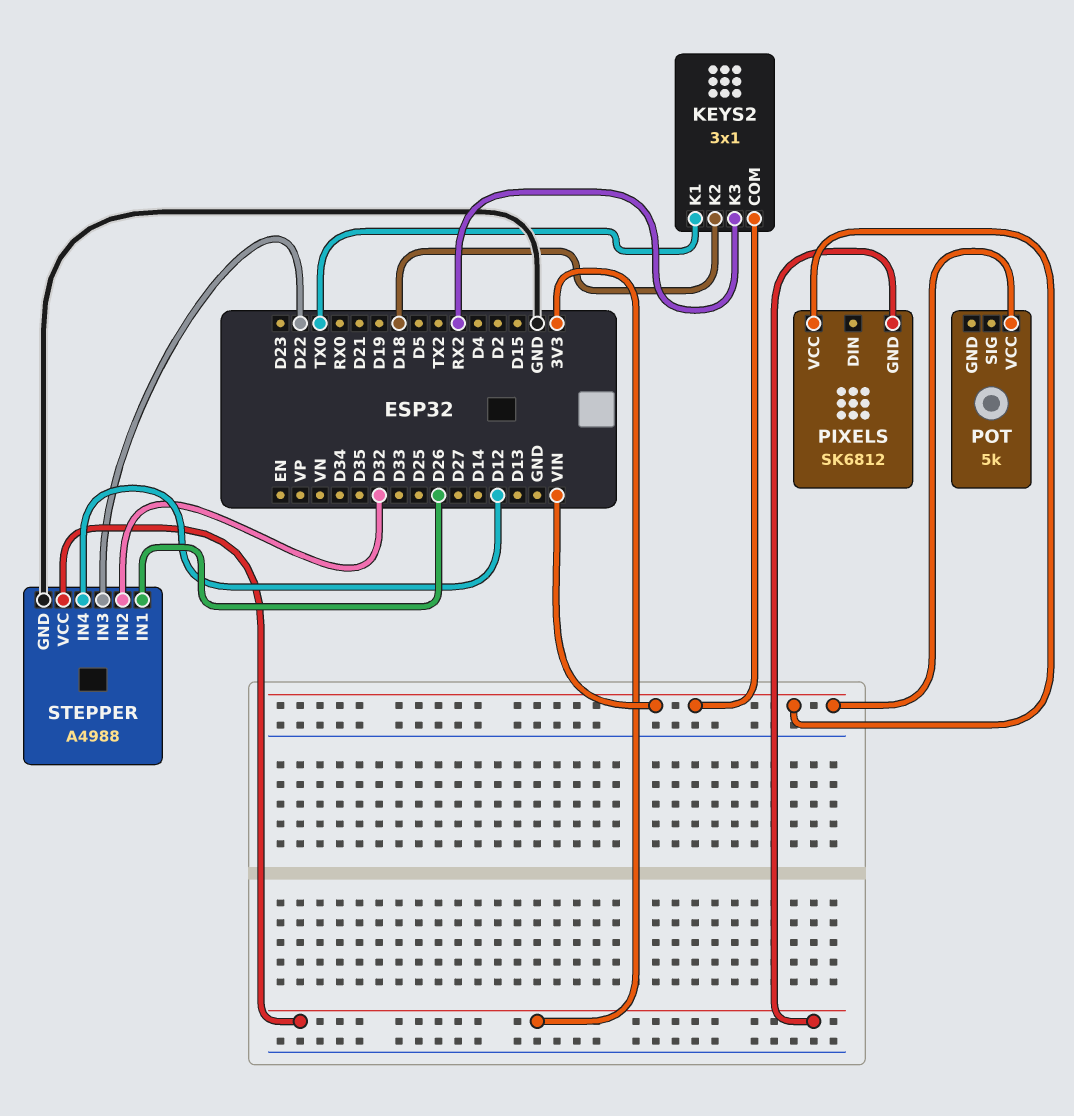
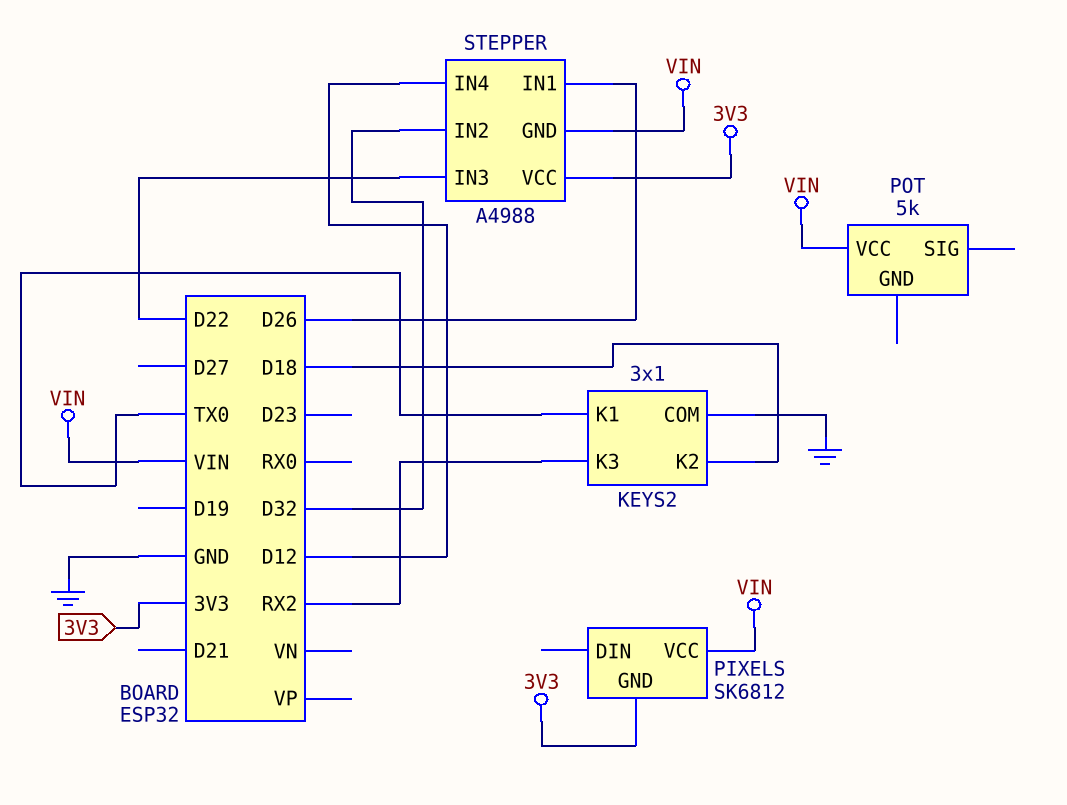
KEYS2 pin COM: VIN -> GND
STEPPER pin GND: GND -> VIN

